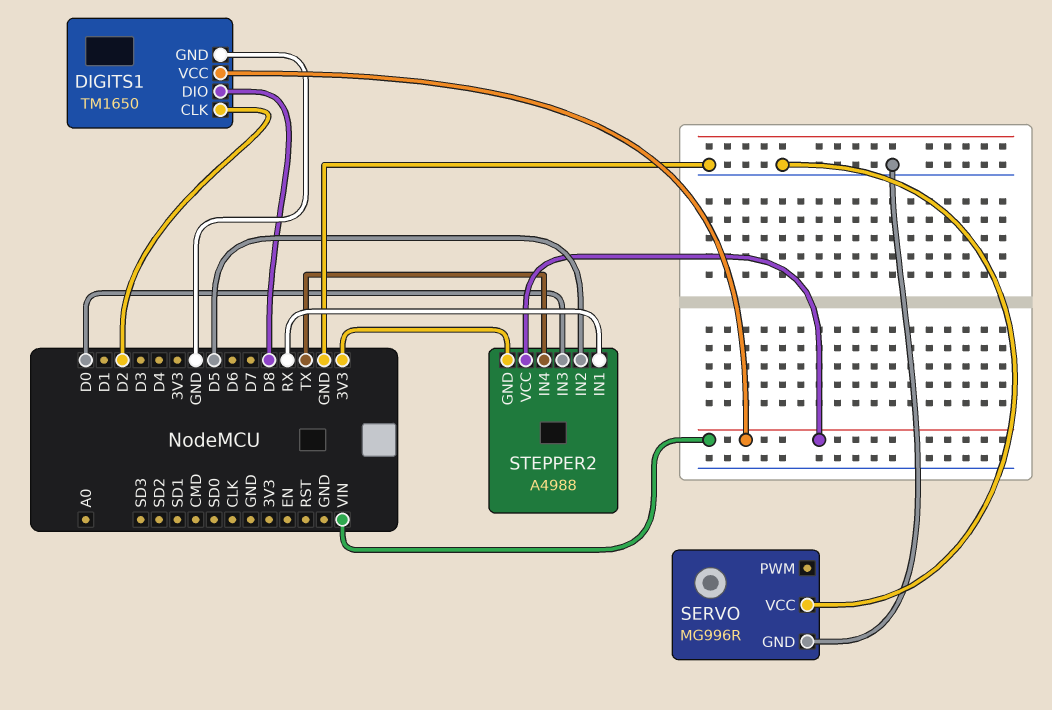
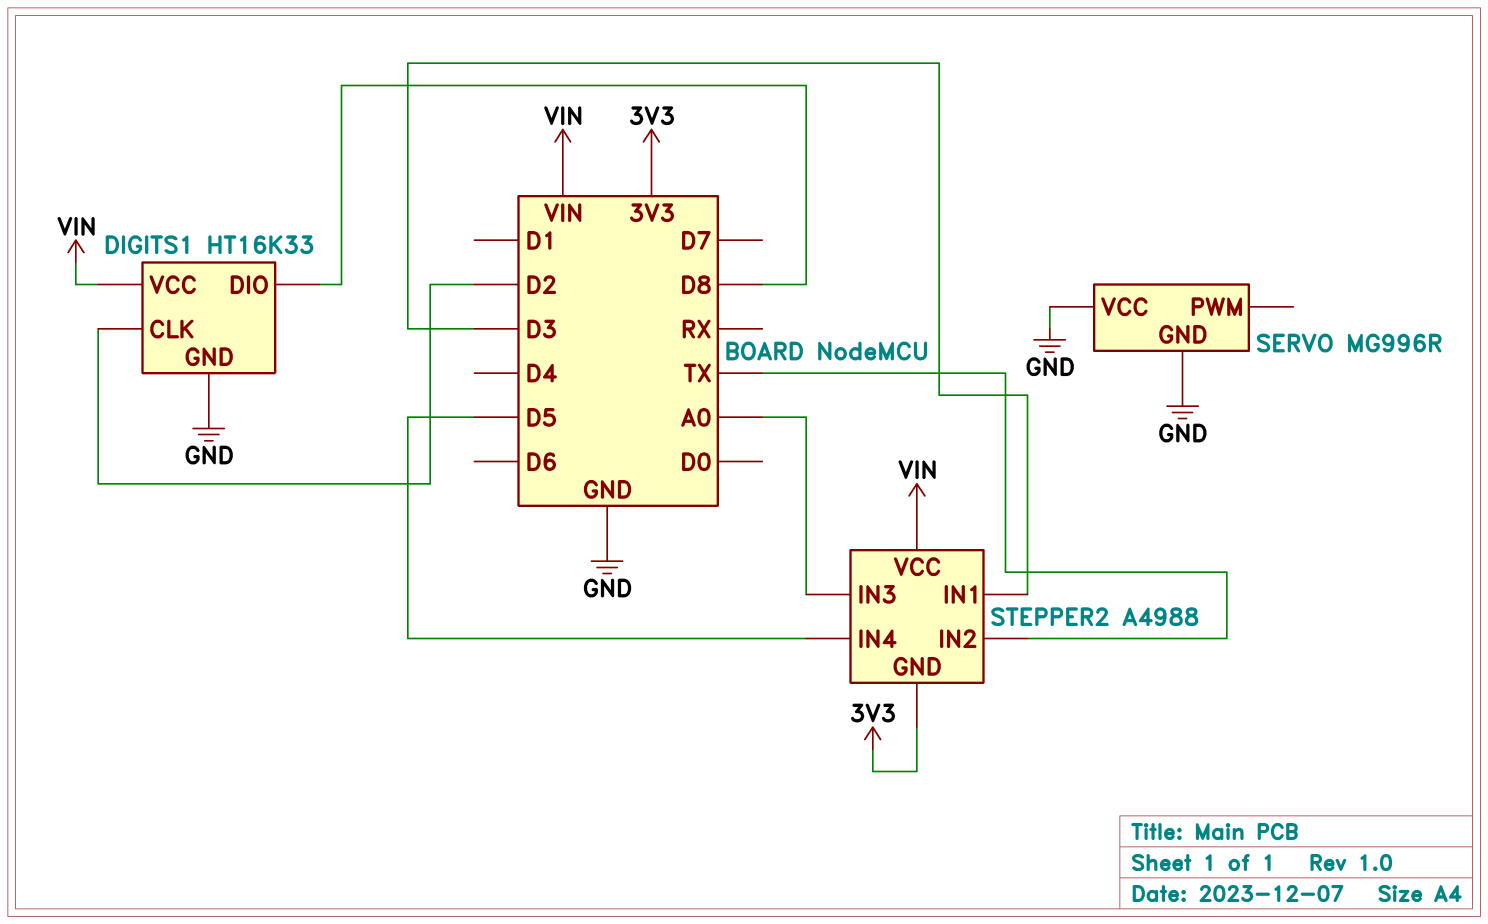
DIGITS1: TM1650 -> HT16K33
STEPPER2 pin IN1: RX -> D3
STEPPER2 pin IN2: D5 -> TX
STEPPER2 pin IN3: D0 -> A0
STEPPER2 pin IN4: TX -> D5

